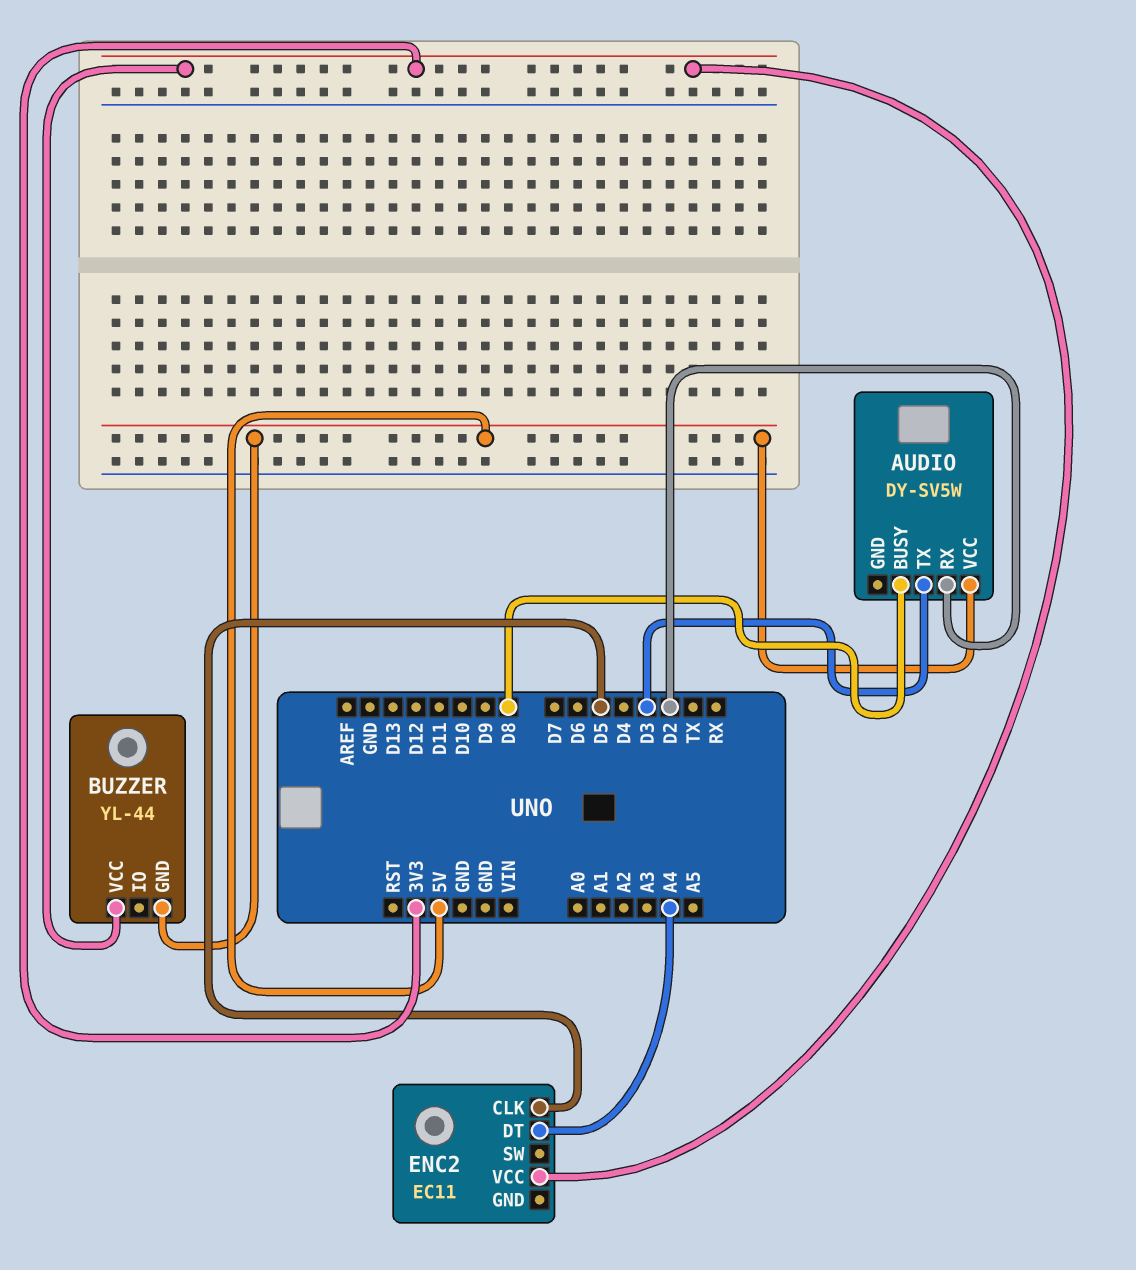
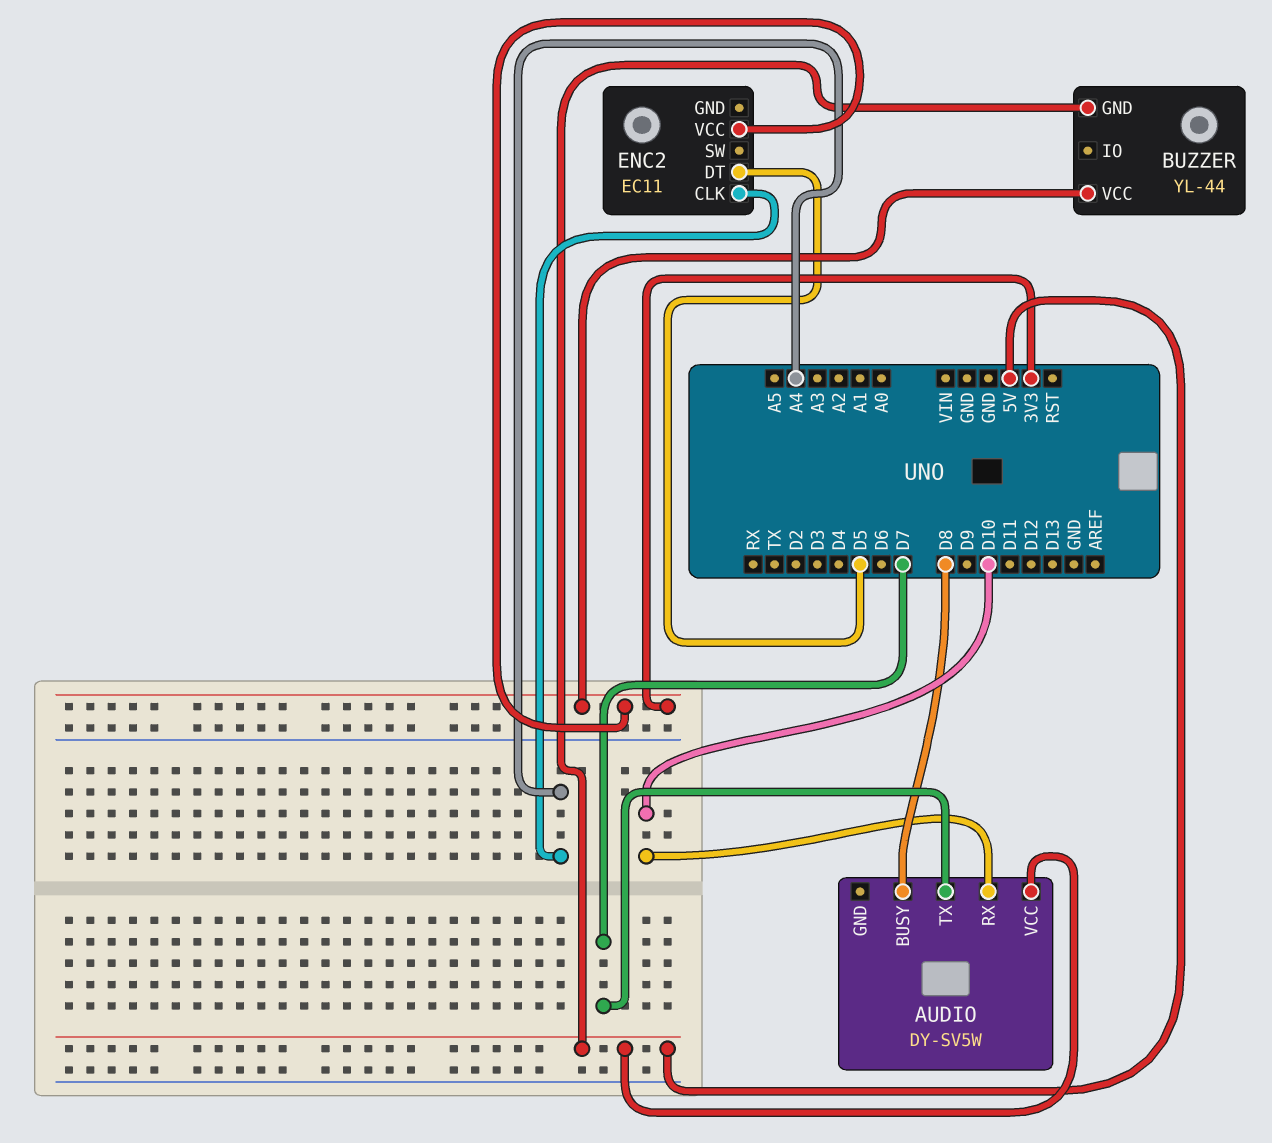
AUDIO pin RX: D2 -> D10
AUDIO pin TX: D3 -> D7
ENC2 pin CLK: D5 -> A4
ENC2 pin DT: A4 -> D5

